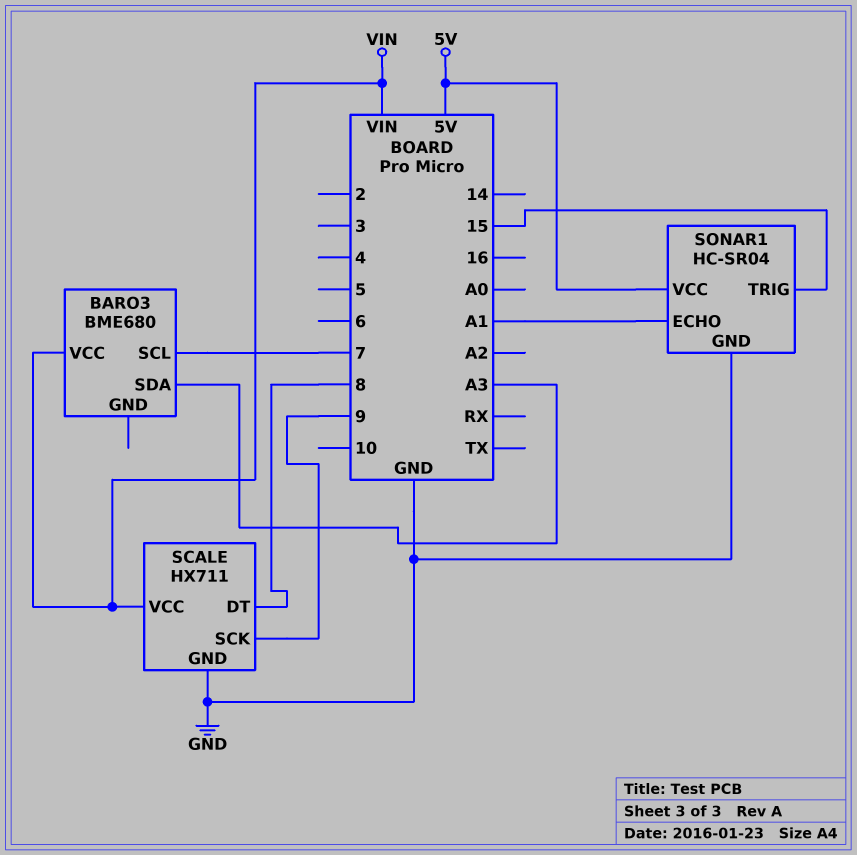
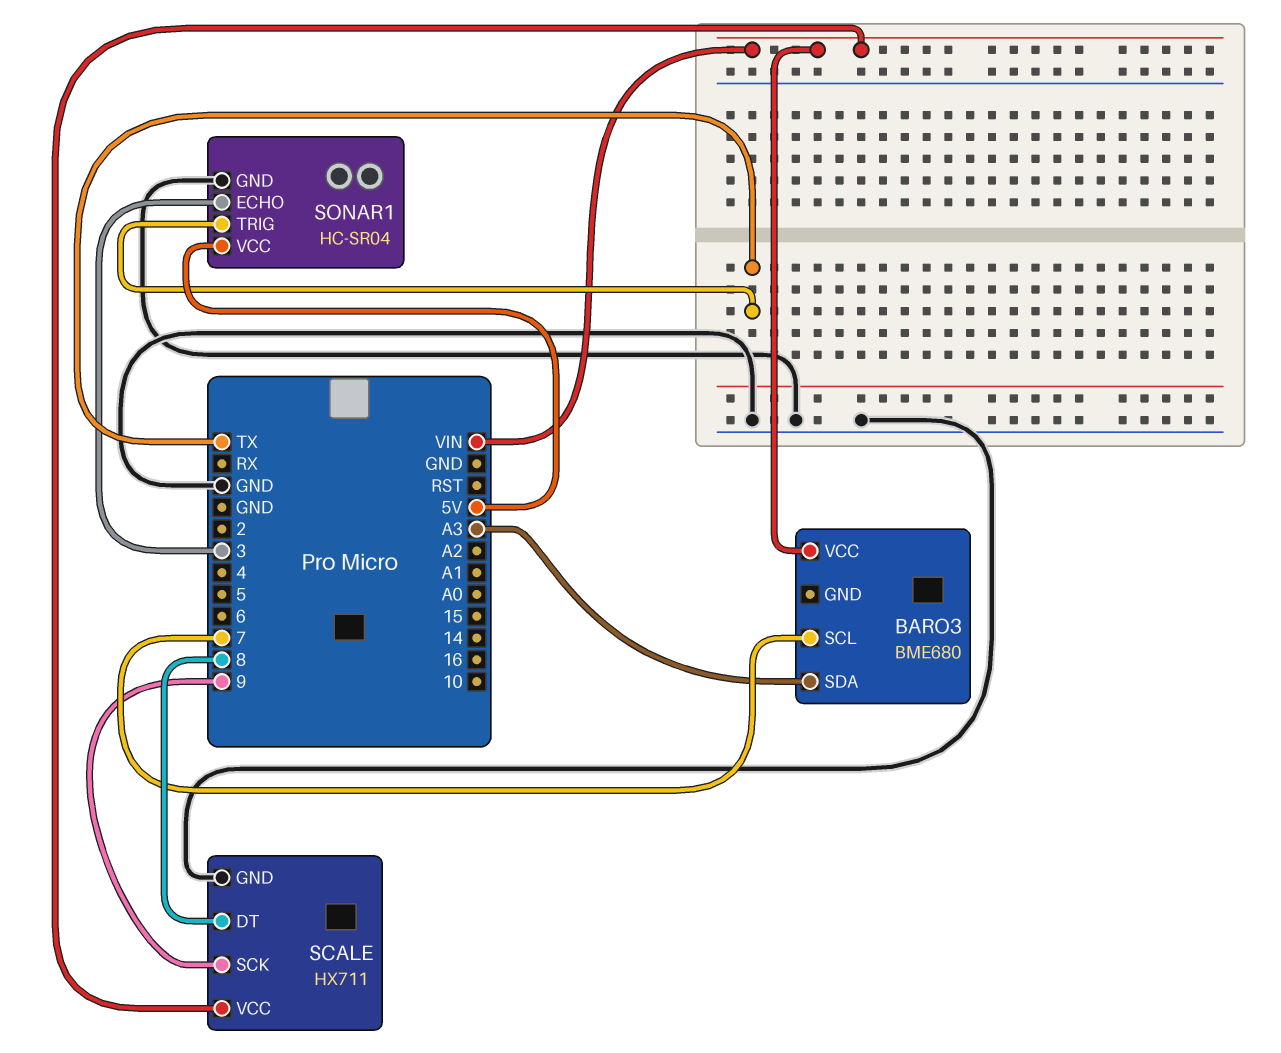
SONAR1 pin ECHO: A1 -> 3
SONAR1 pin TRIG: 15 -> TX

